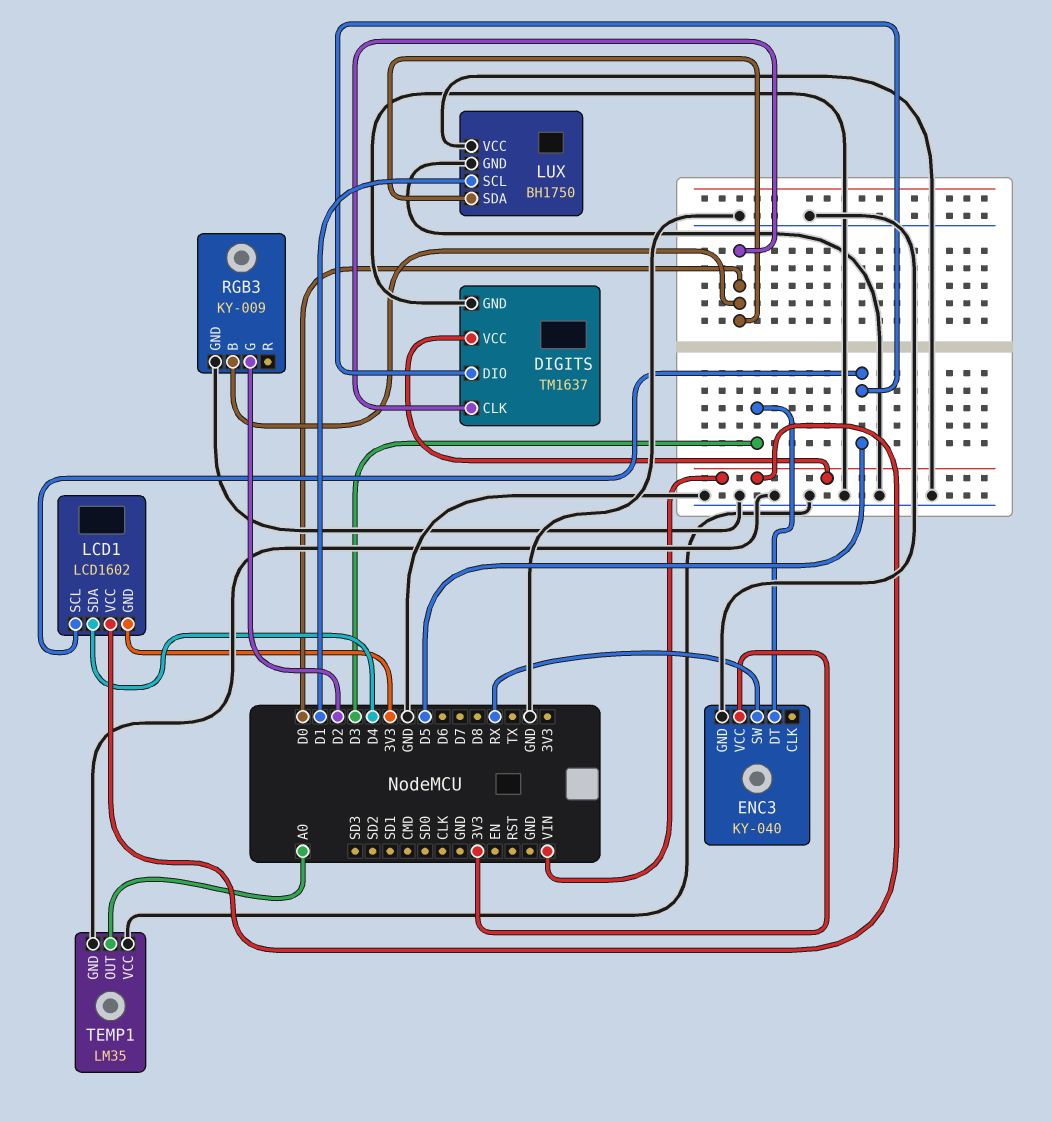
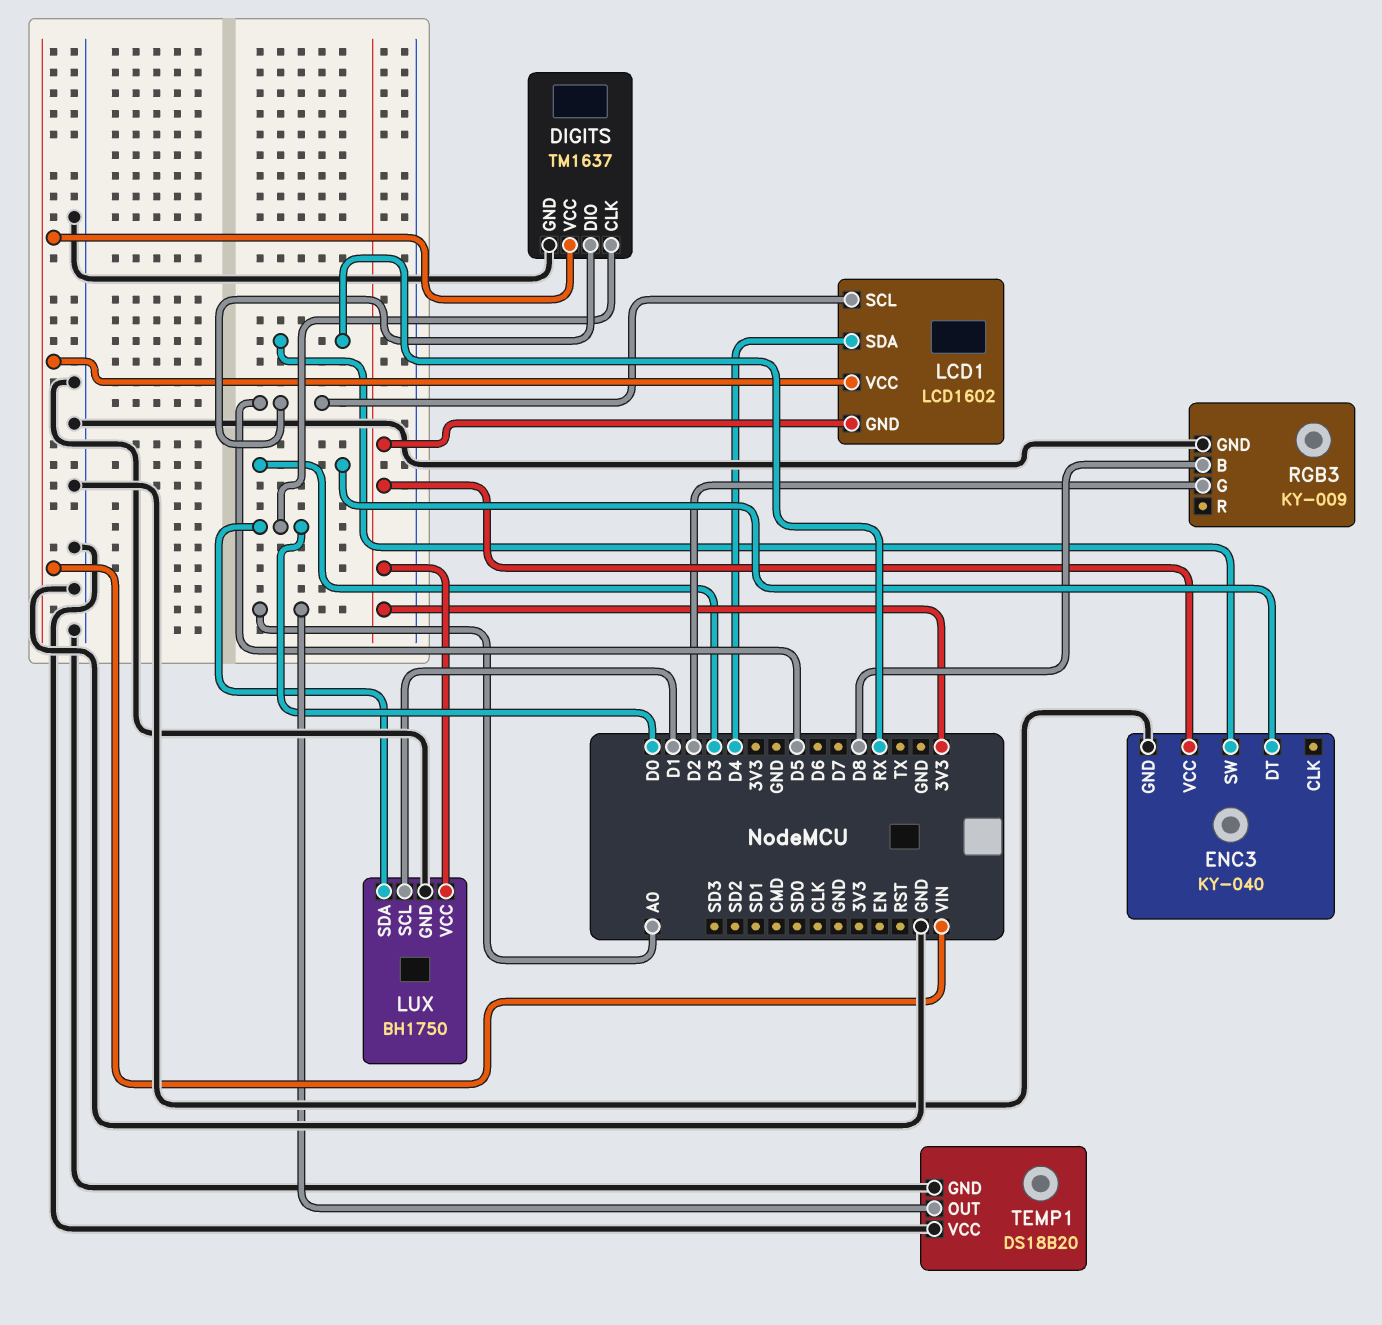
LUX pin VCC: GND -> 3V3
RGB3 pin B: D0 -> D8
TEMP1: LM35 -> DS18B20

